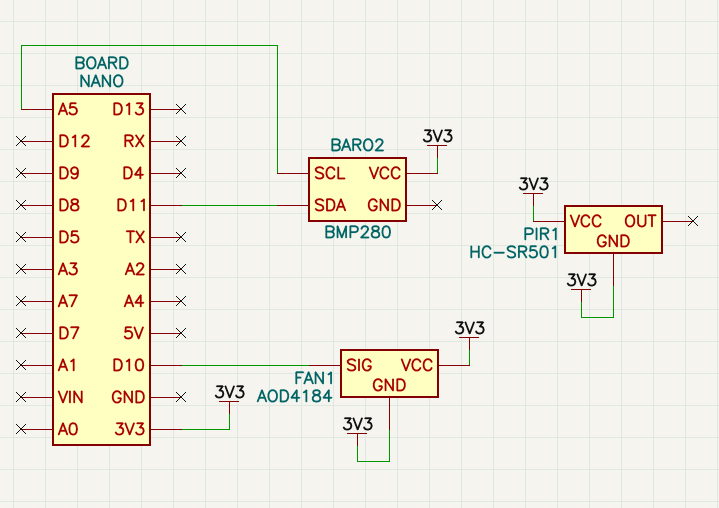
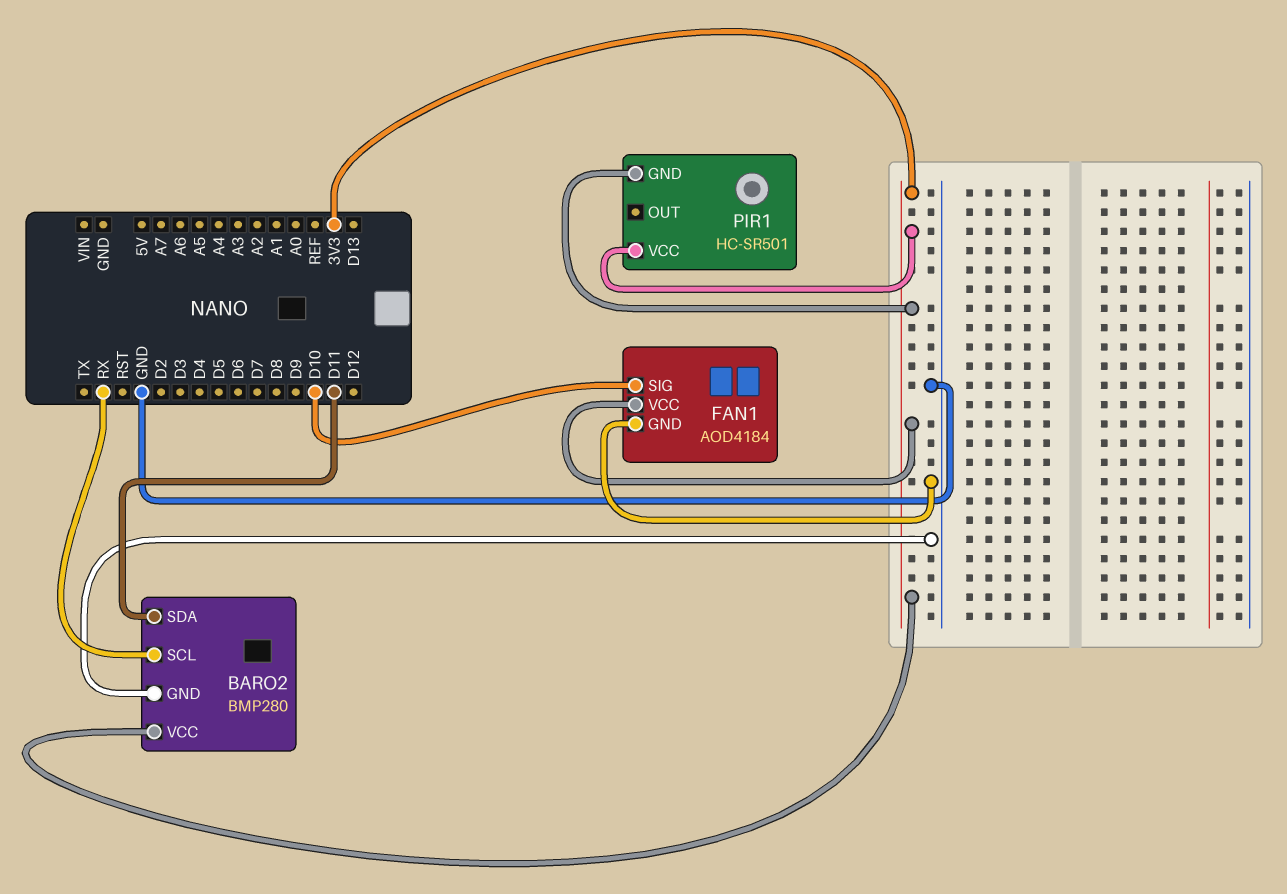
BARO2 pin GND: none -> GND
BARO2 pin SCL: A5 -> RX
FAN1 pin GND: 3V3 -> GND

